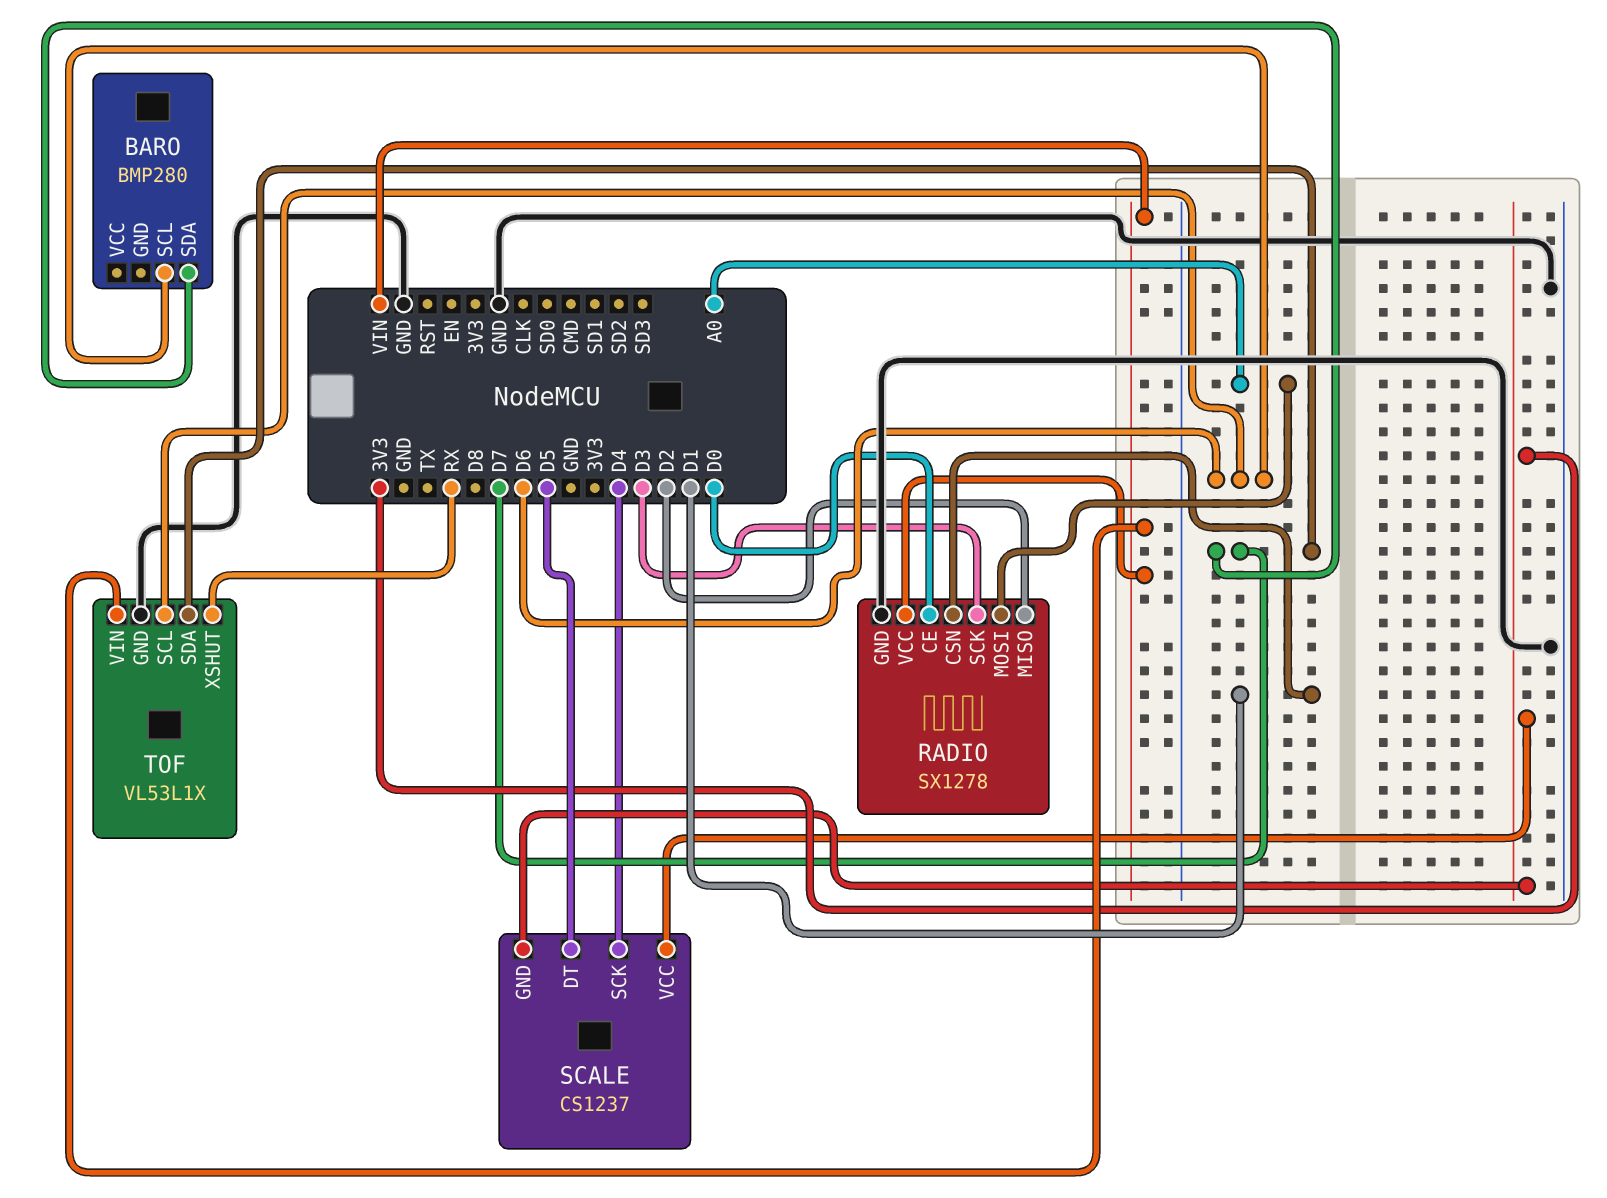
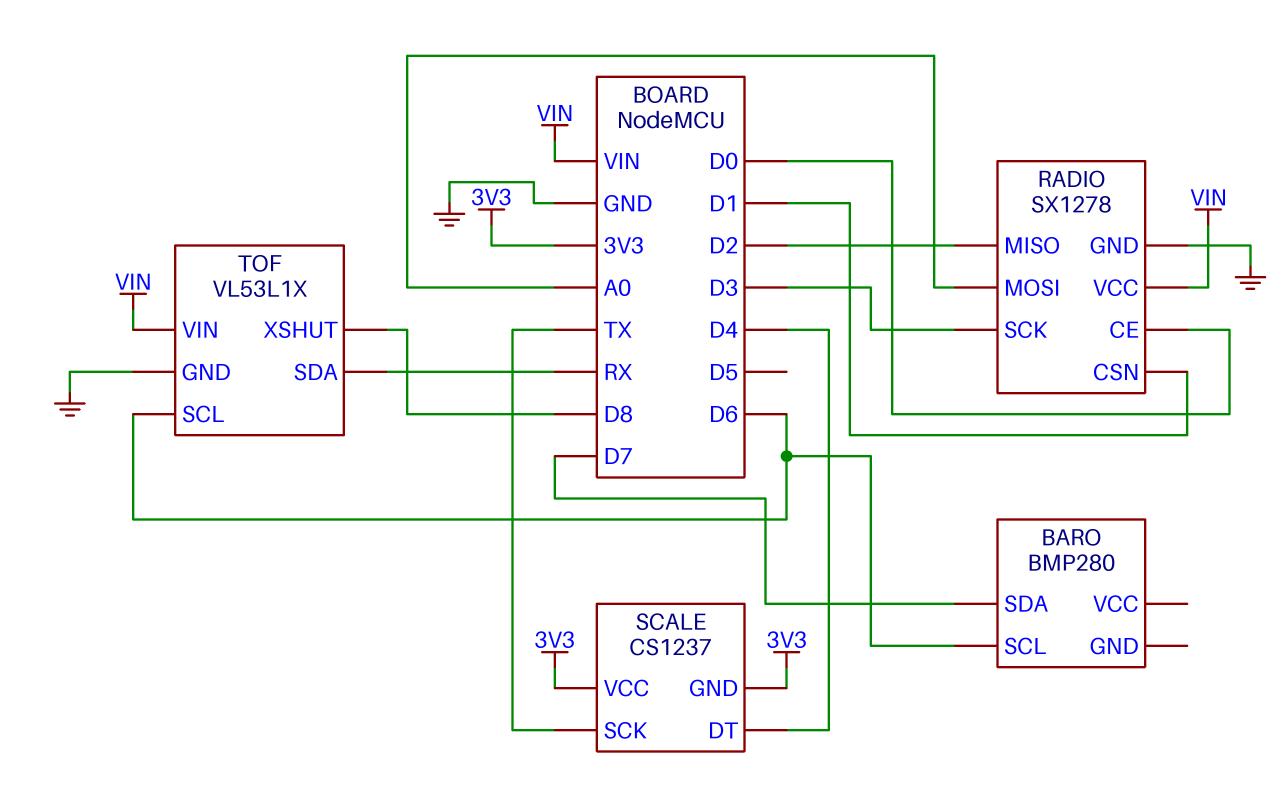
SCALE pin DT: D5 -> D4
SCALE pin SCK: D4 -> TX
TOF pin SDA: D7 -> RX
TOF pin XSHUT: RX -> D8

